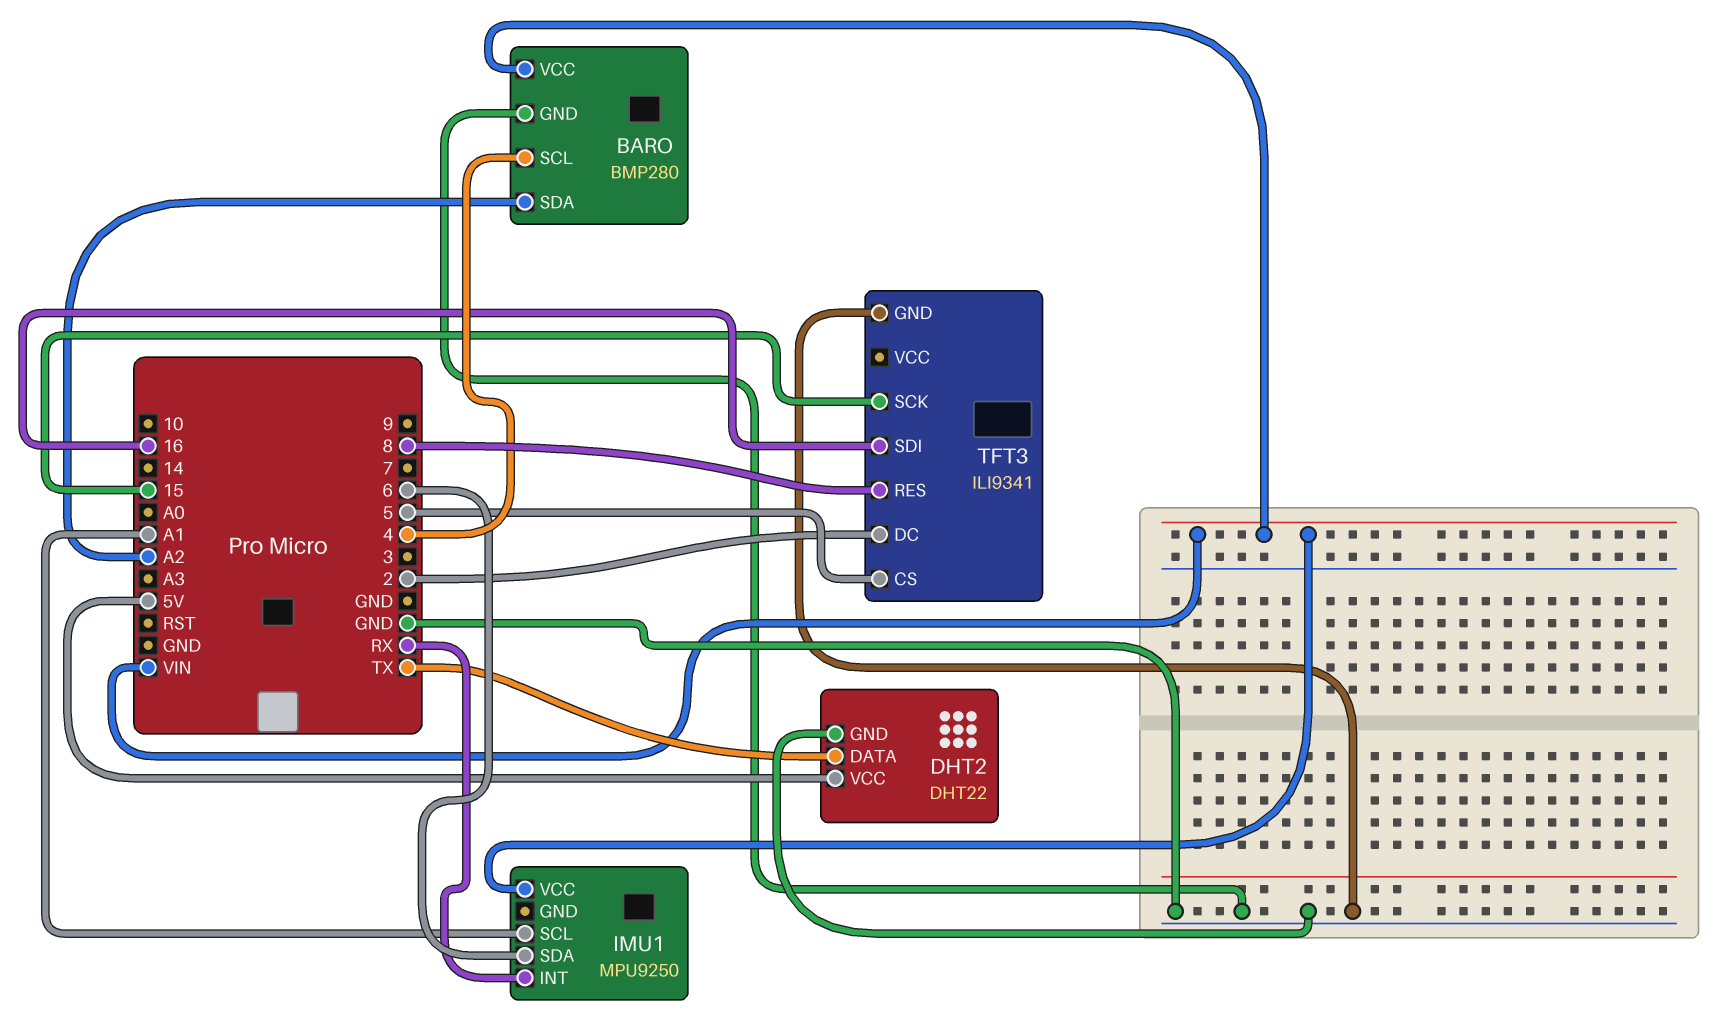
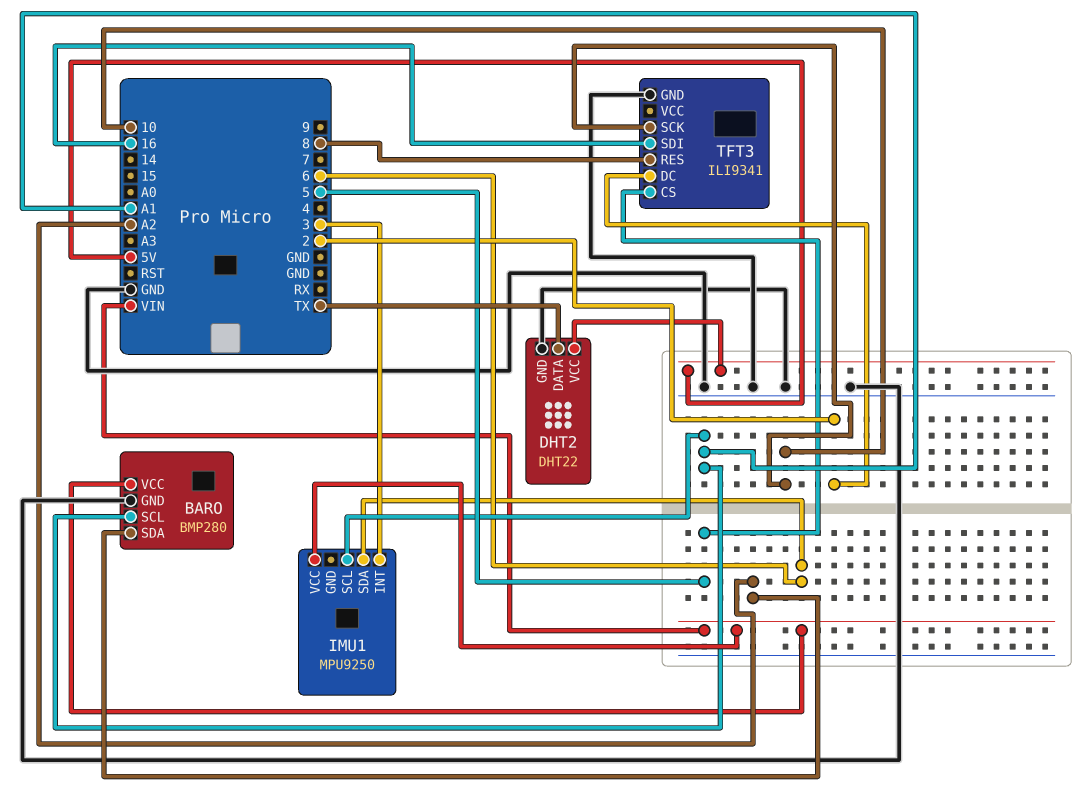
BARO pin SCL: 4 -> A1
IMU1 pin INT: RX -> 3
TFT3 pin SCK: 15 -> 10

